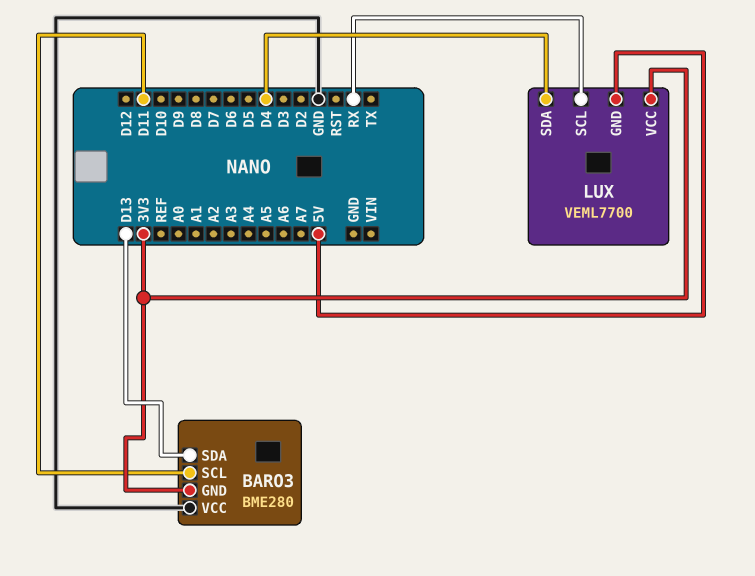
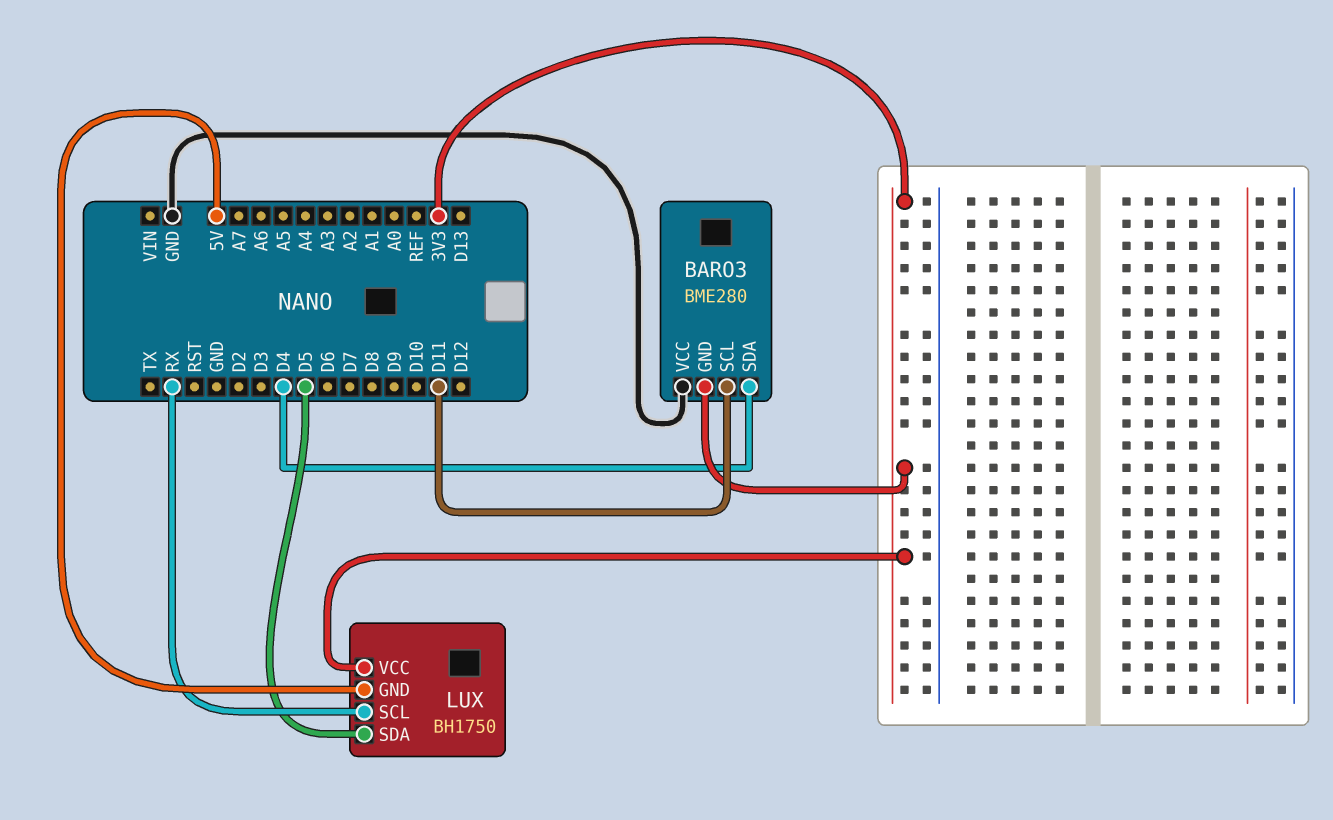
BARO3 pin SDA: D13 -> D4
LUX: VEML7700 -> BH1750
LUX pin SDA: D4 -> D5

